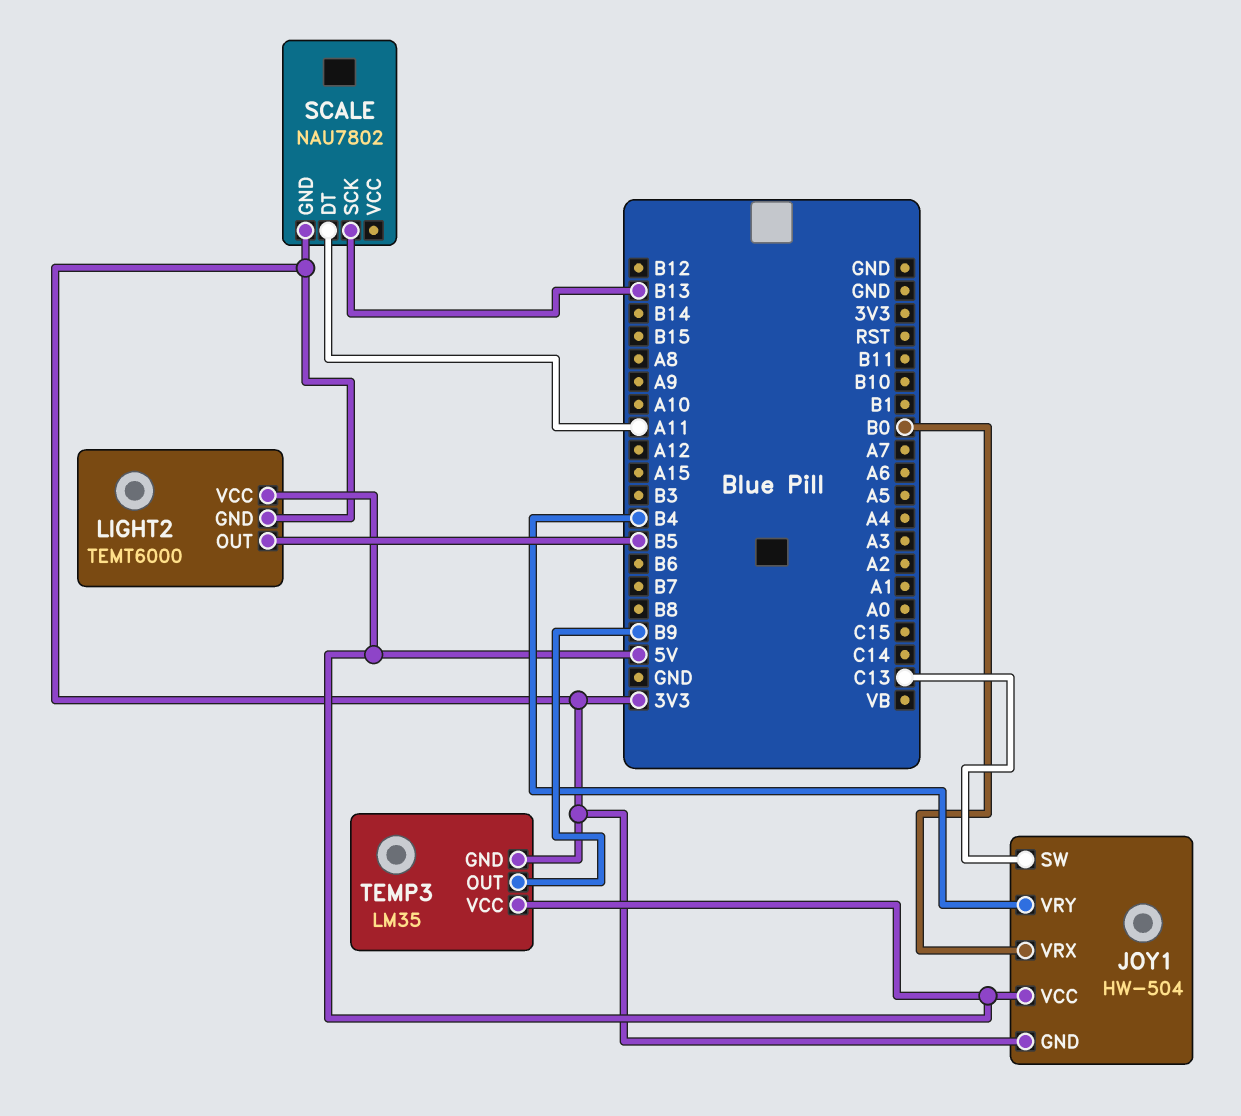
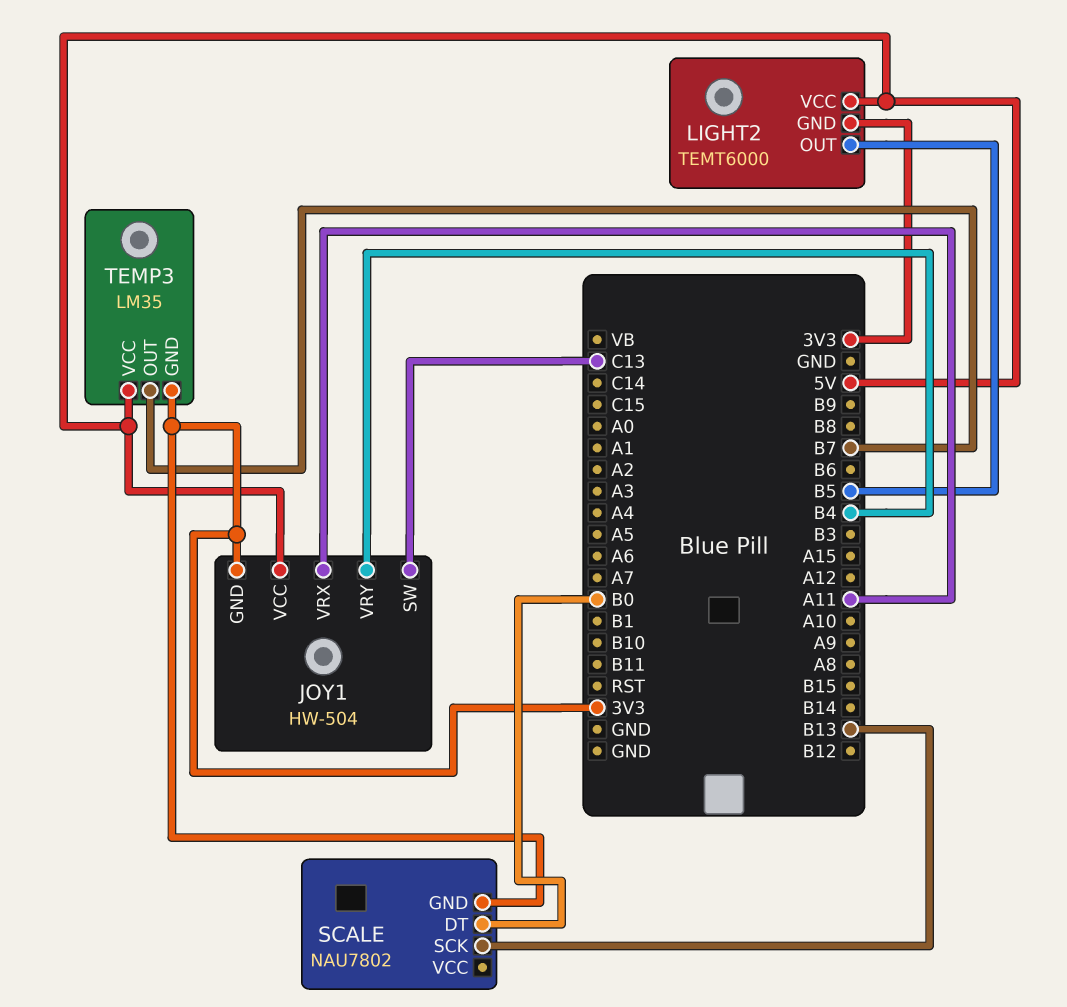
JOY1 pin VRX: B0 -> A11
SCALE pin DT: A11 -> B0
TEMP3 pin OUT: B9 -> B7

